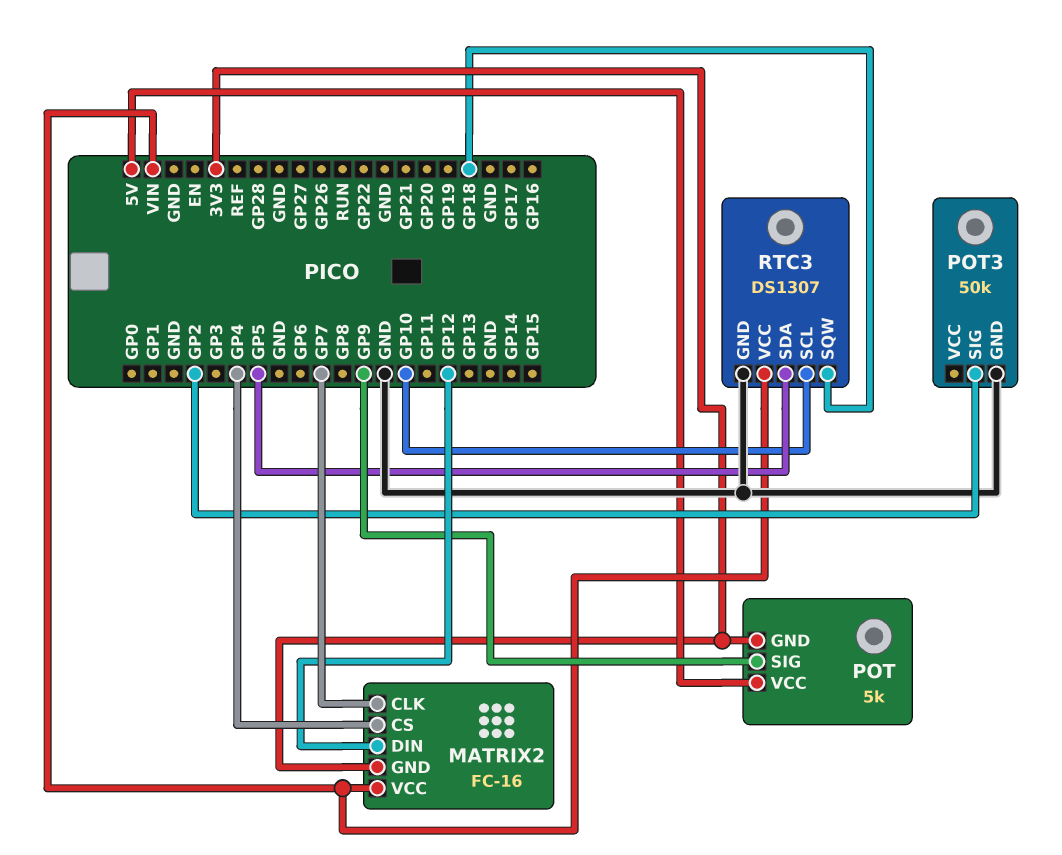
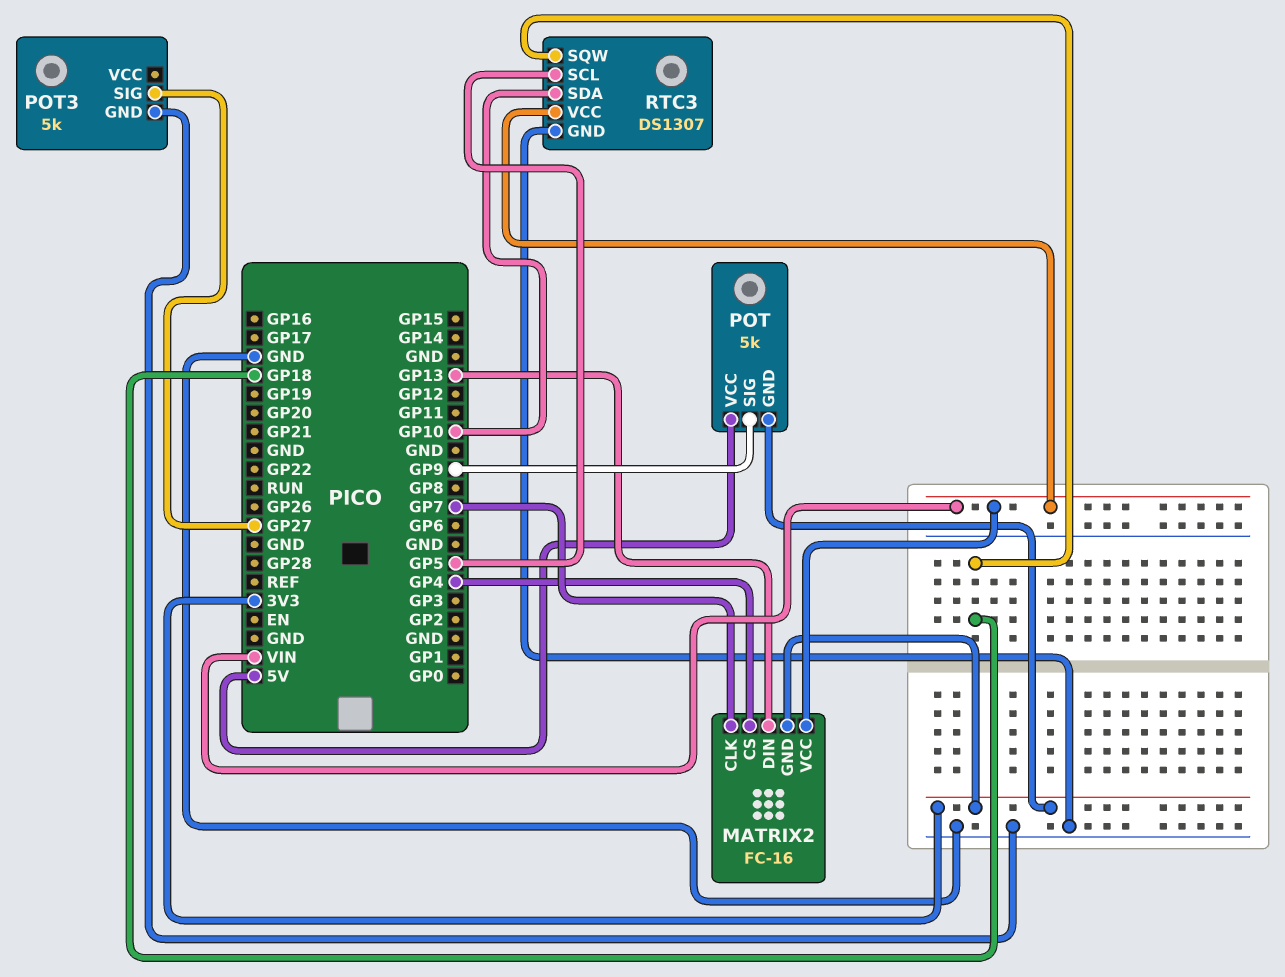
MATRIX2 pin DIN: GP12 -> GP13
POT3: 50k -> 5k
POT3 pin SIG: GP2 -> GP27
RTC3 pin SCL: GP10 -> GP5
RTC3 pin SDA: GP5 -> GP10

